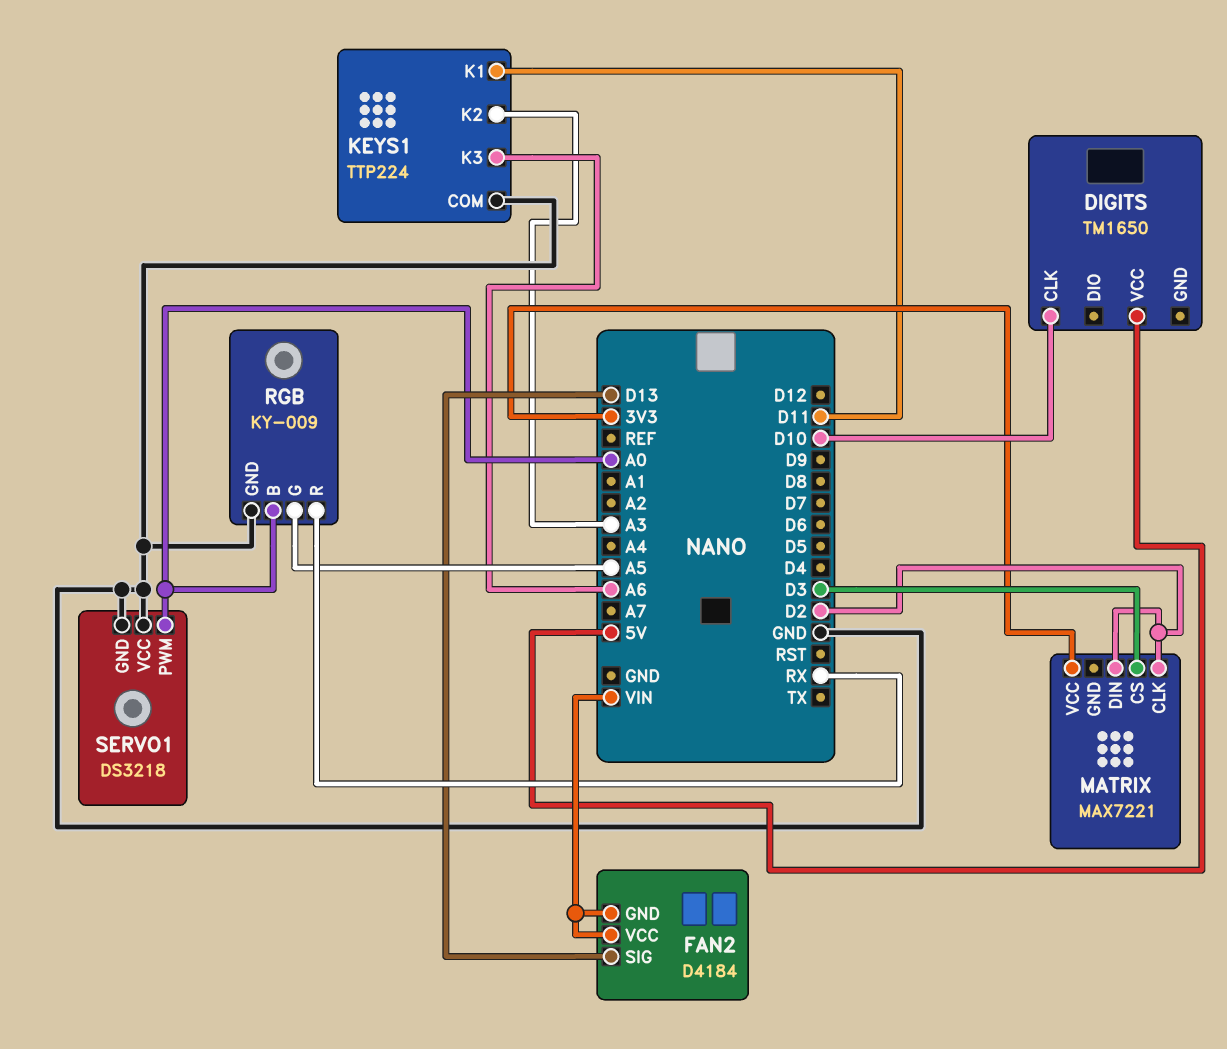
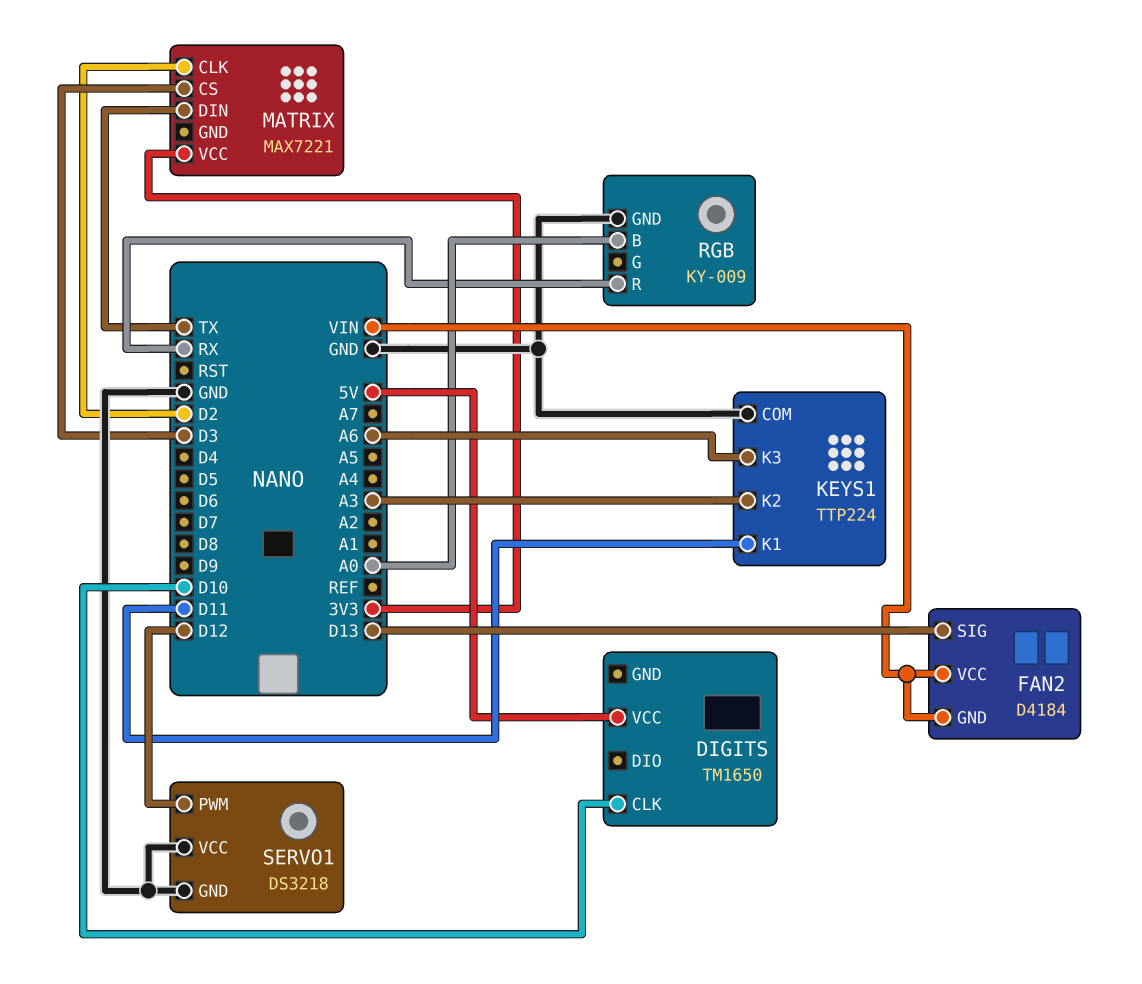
MATRIX pin DIN: D2 -> TX
RGB pin G: A5 -> none
SERVO1 pin PWM: A0 -> D12

